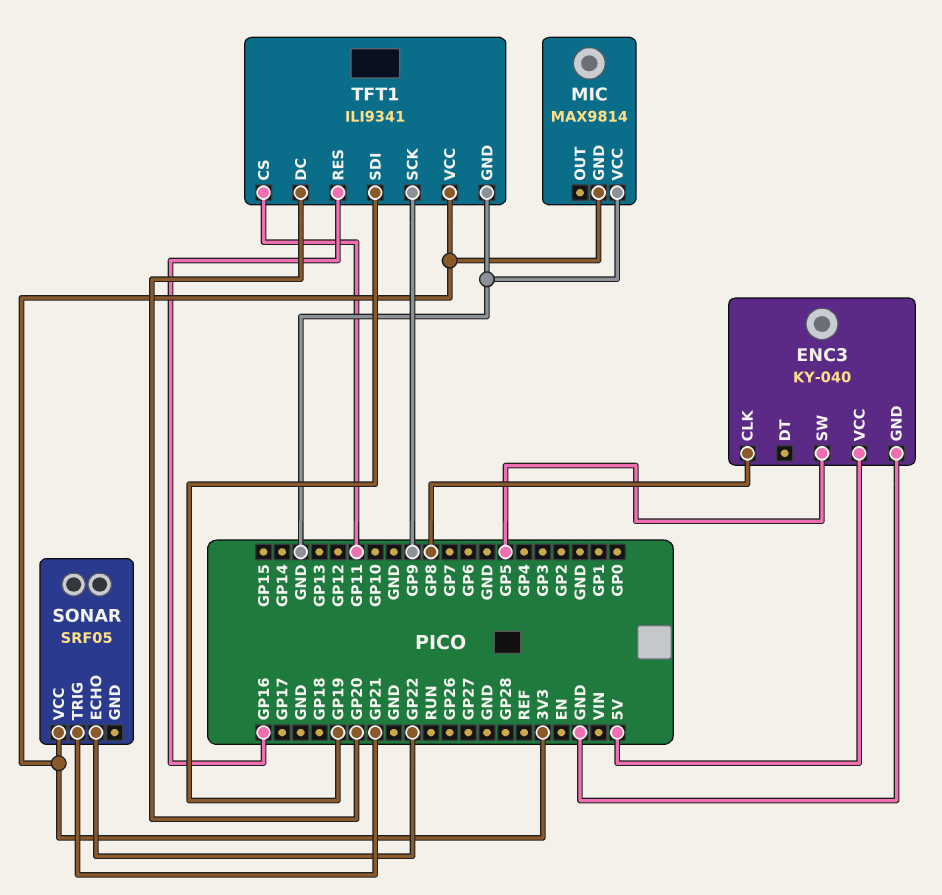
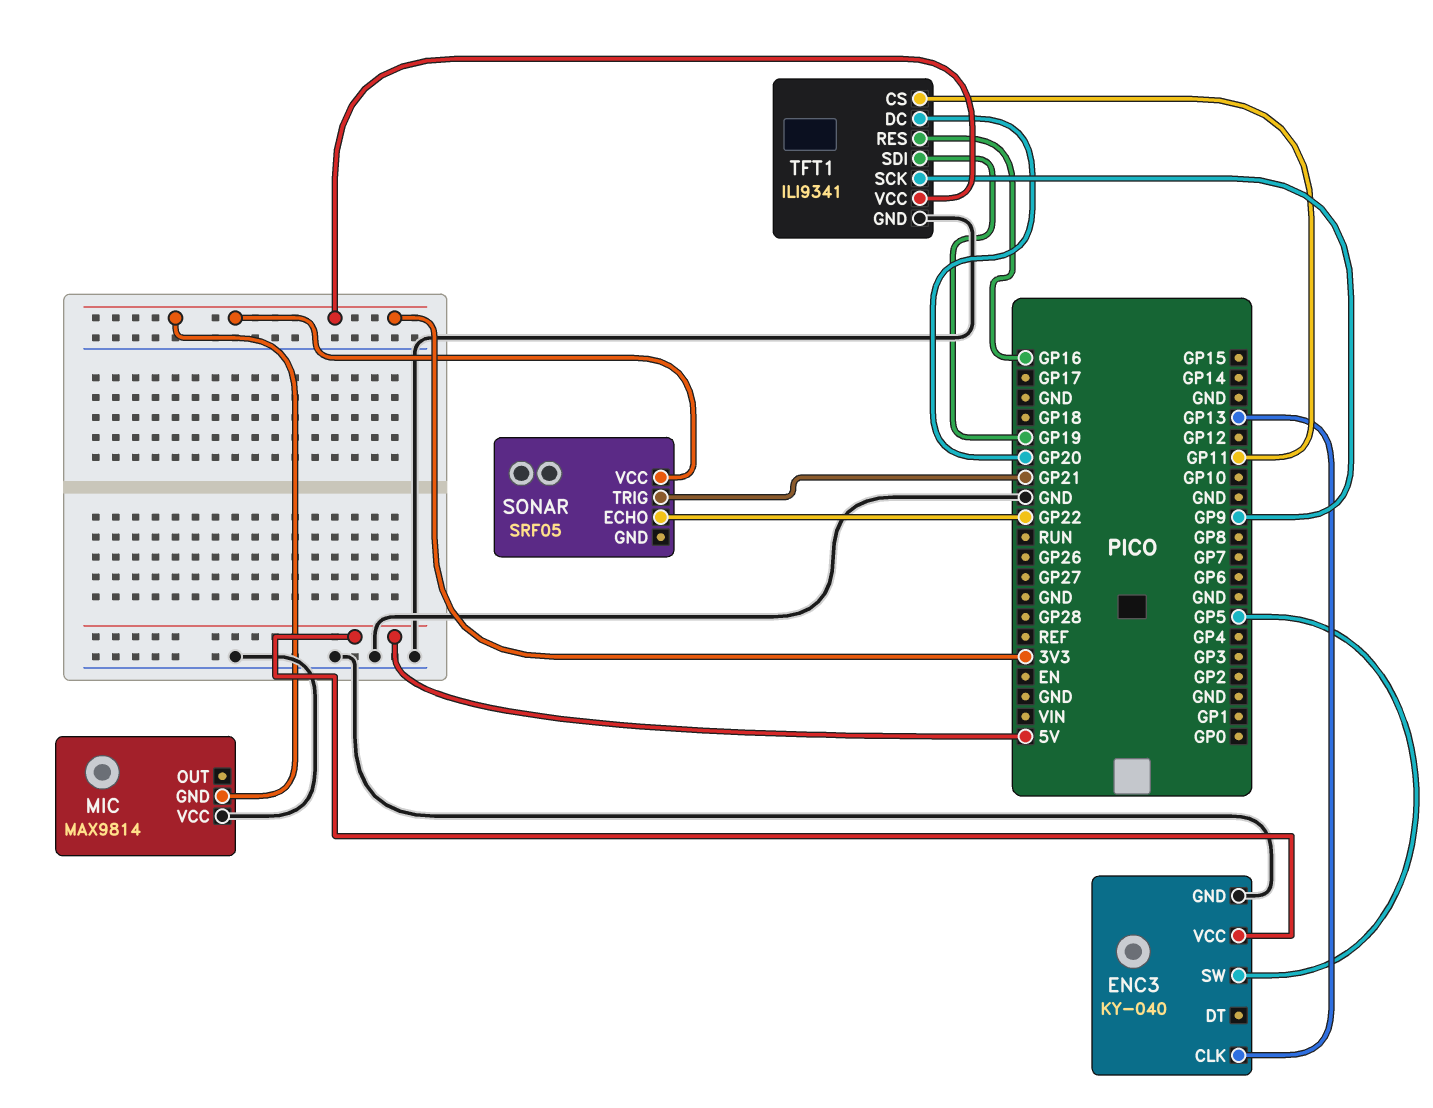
ENC3 pin CLK: GP8 -> GP13

